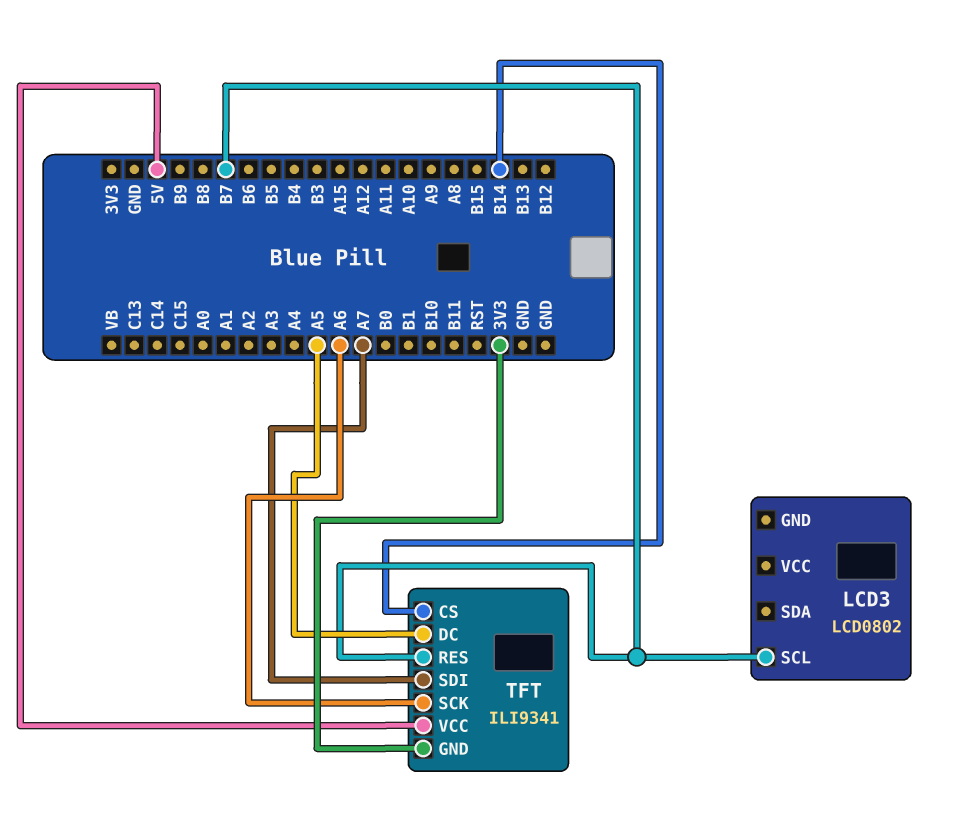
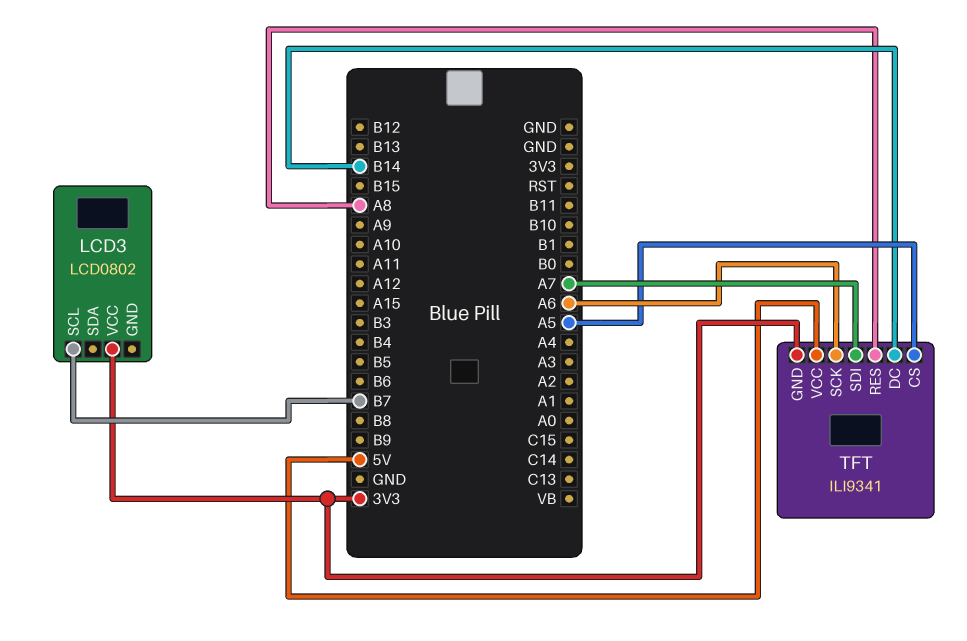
LCD3 pin VCC: none -> 3V3
TFT pin CS: B14 -> A5
TFT pin DC: A5 -> B14
TFT pin RES: B7 -> A8

